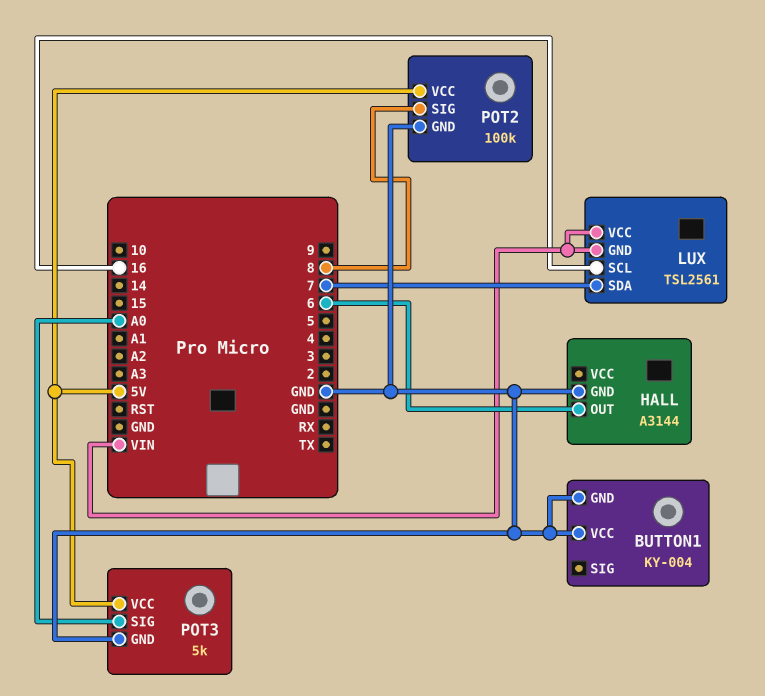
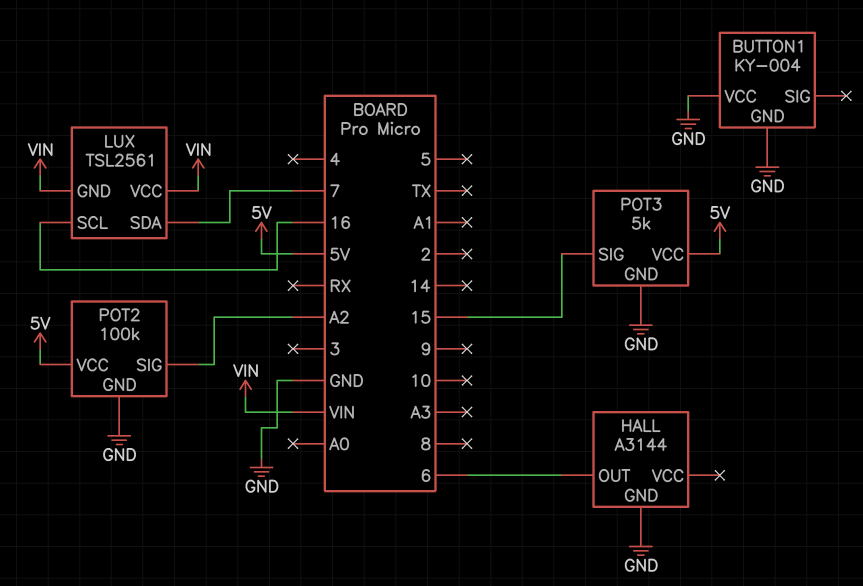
POT2 pin SIG: 8 -> A2
POT3 pin SIG: A0 -> 15

